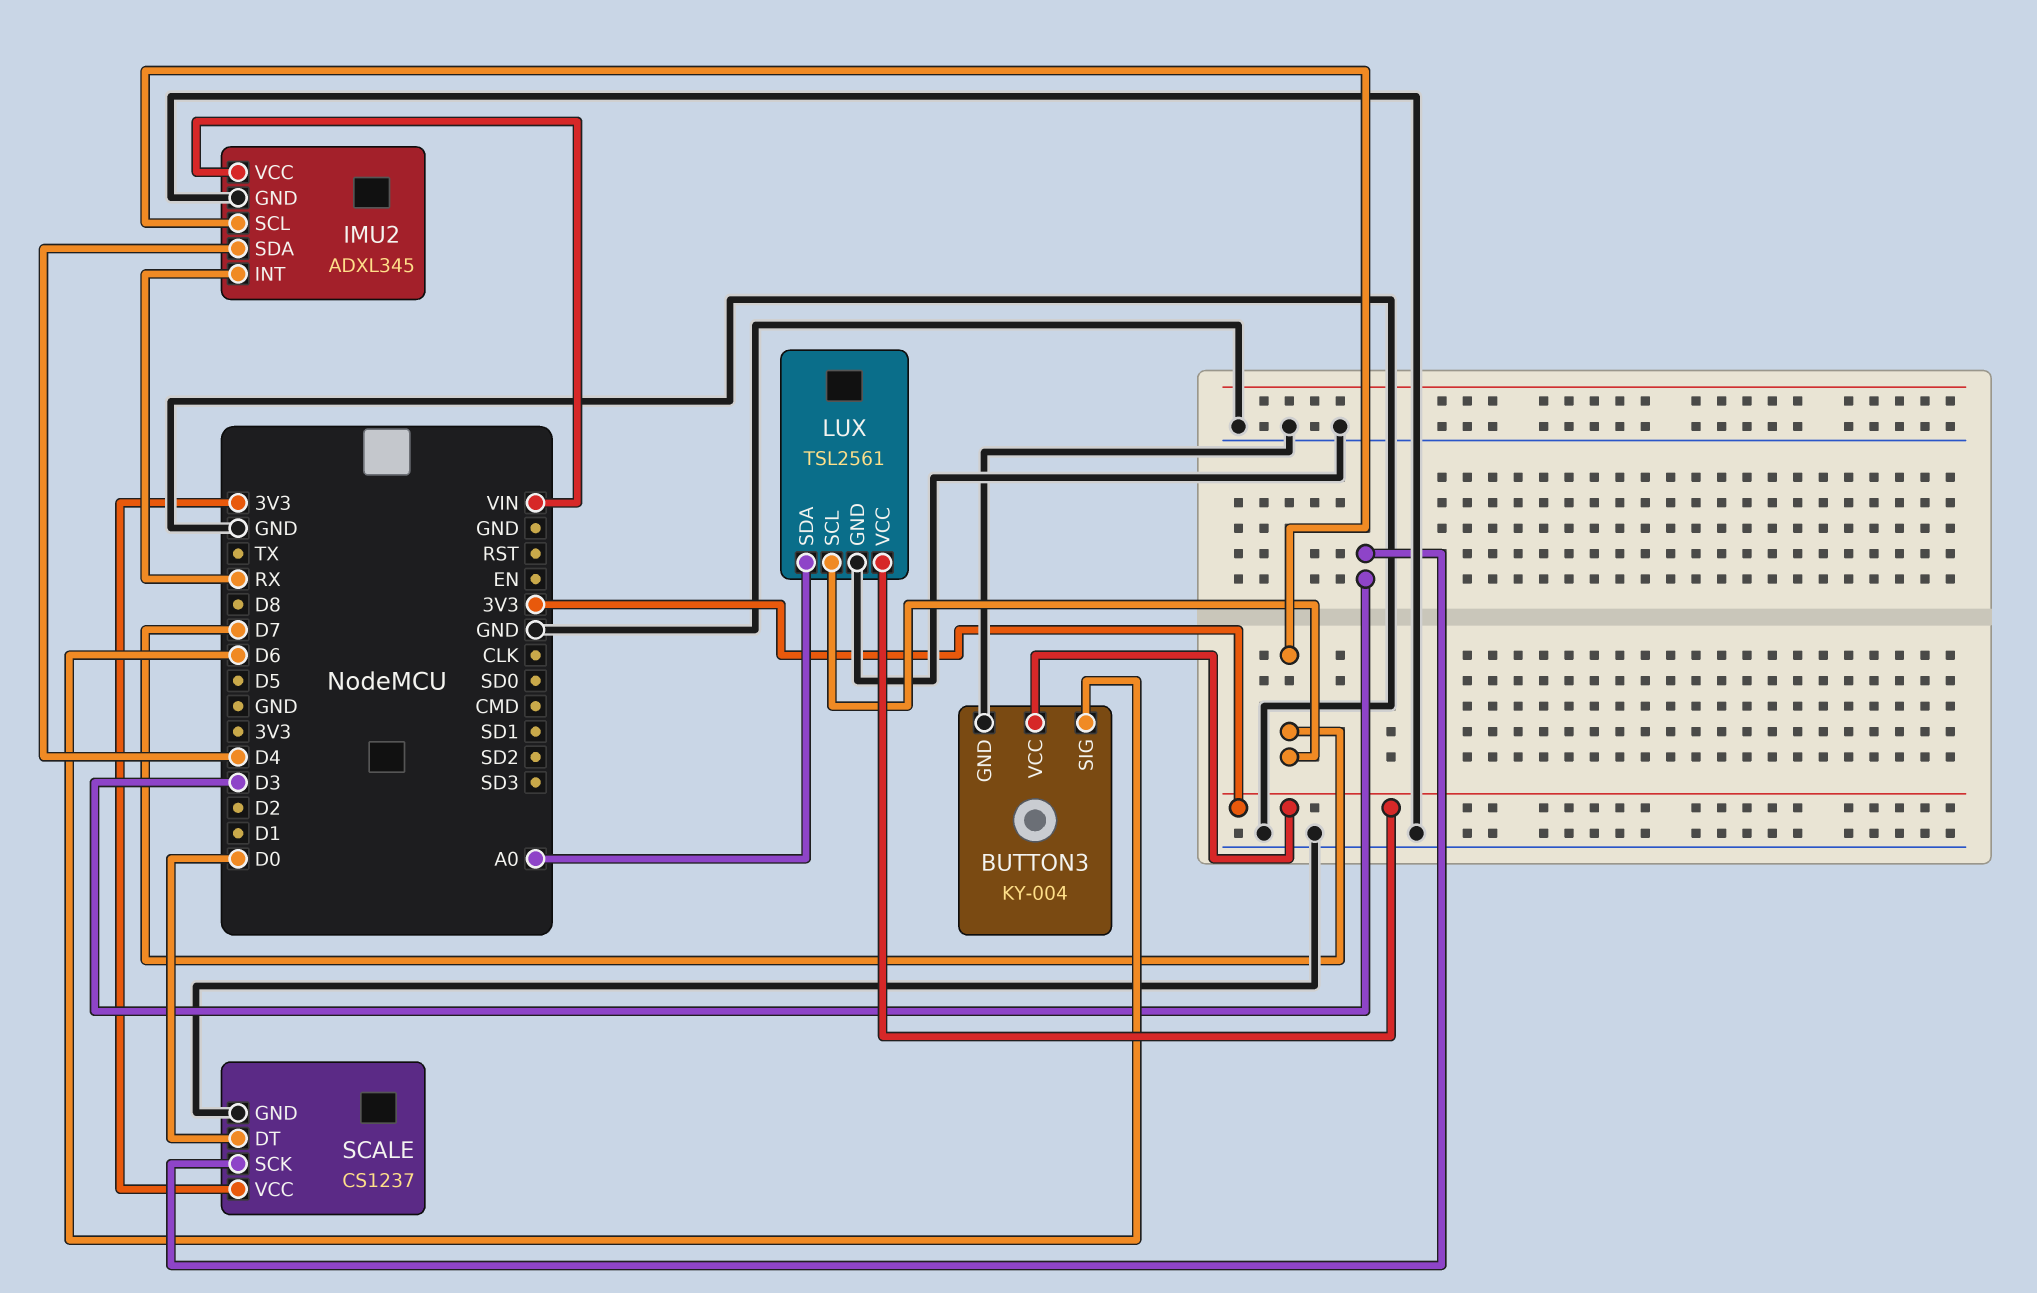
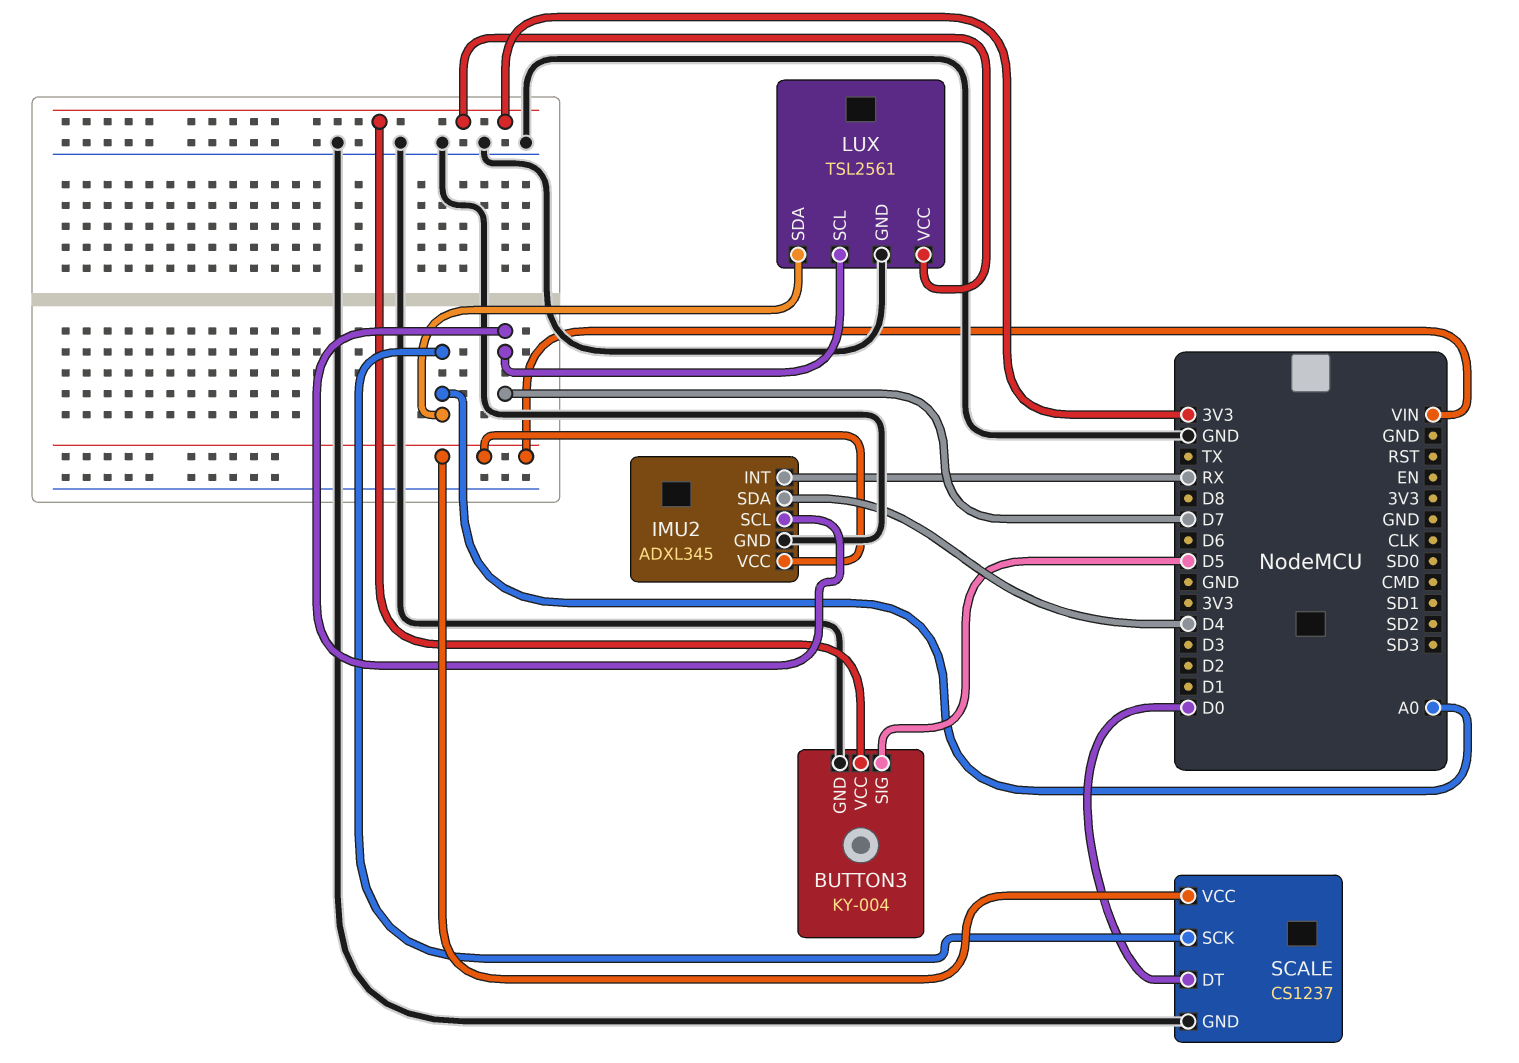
BUTTON3 pin SIG: D6 -> D5
SCALE pin SCK: D3 -> A0
SCALE pin VCC: 3V3 -> VIN

